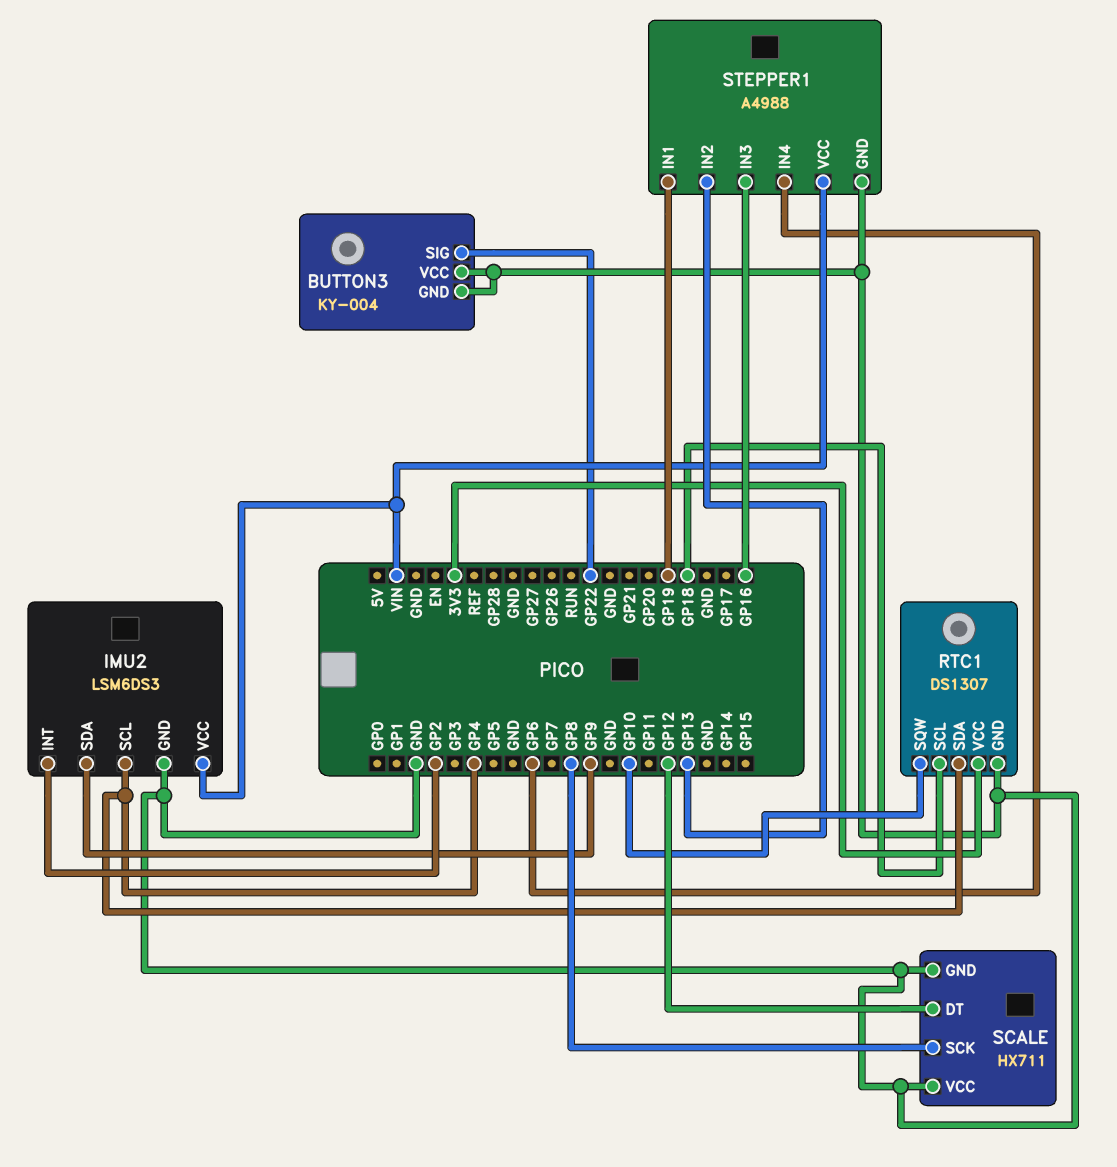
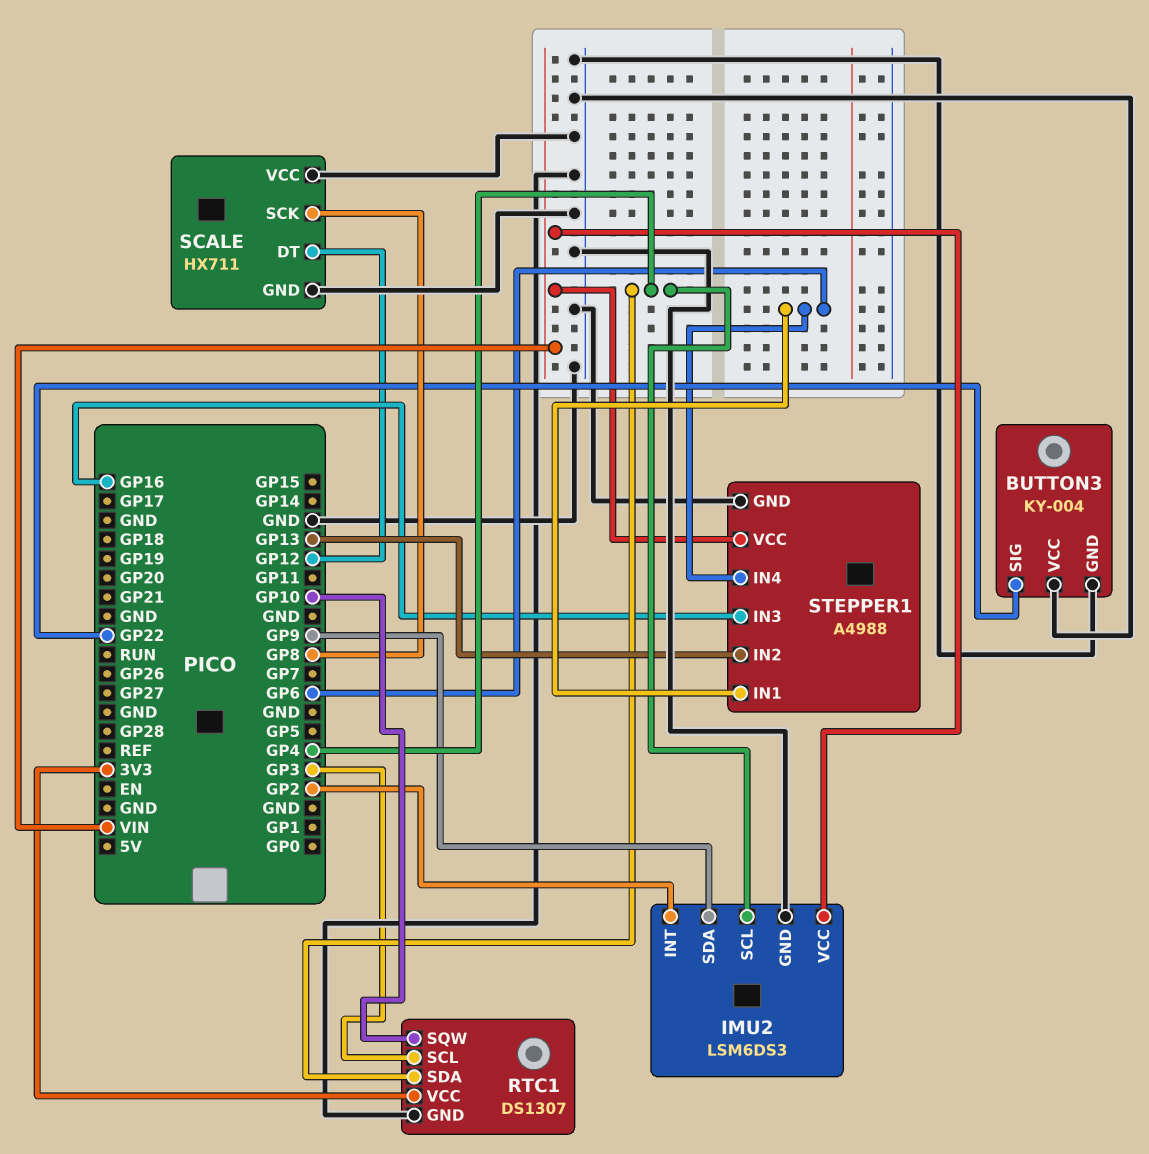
RTC1 pin SCL: GP18 -> GP3
STEPPER1 pin IN1: GP19 -> GP6

